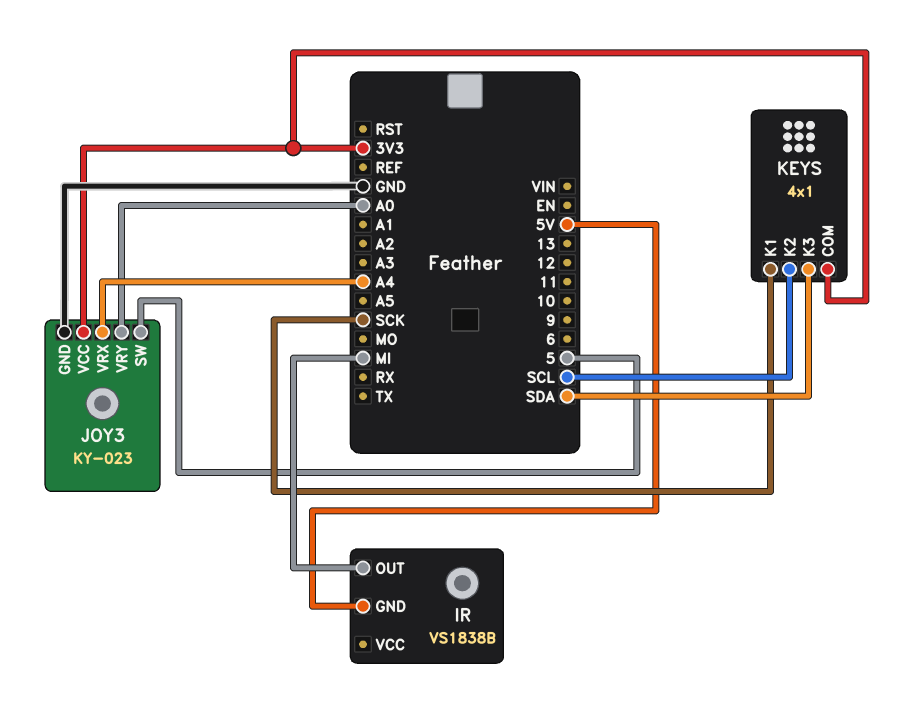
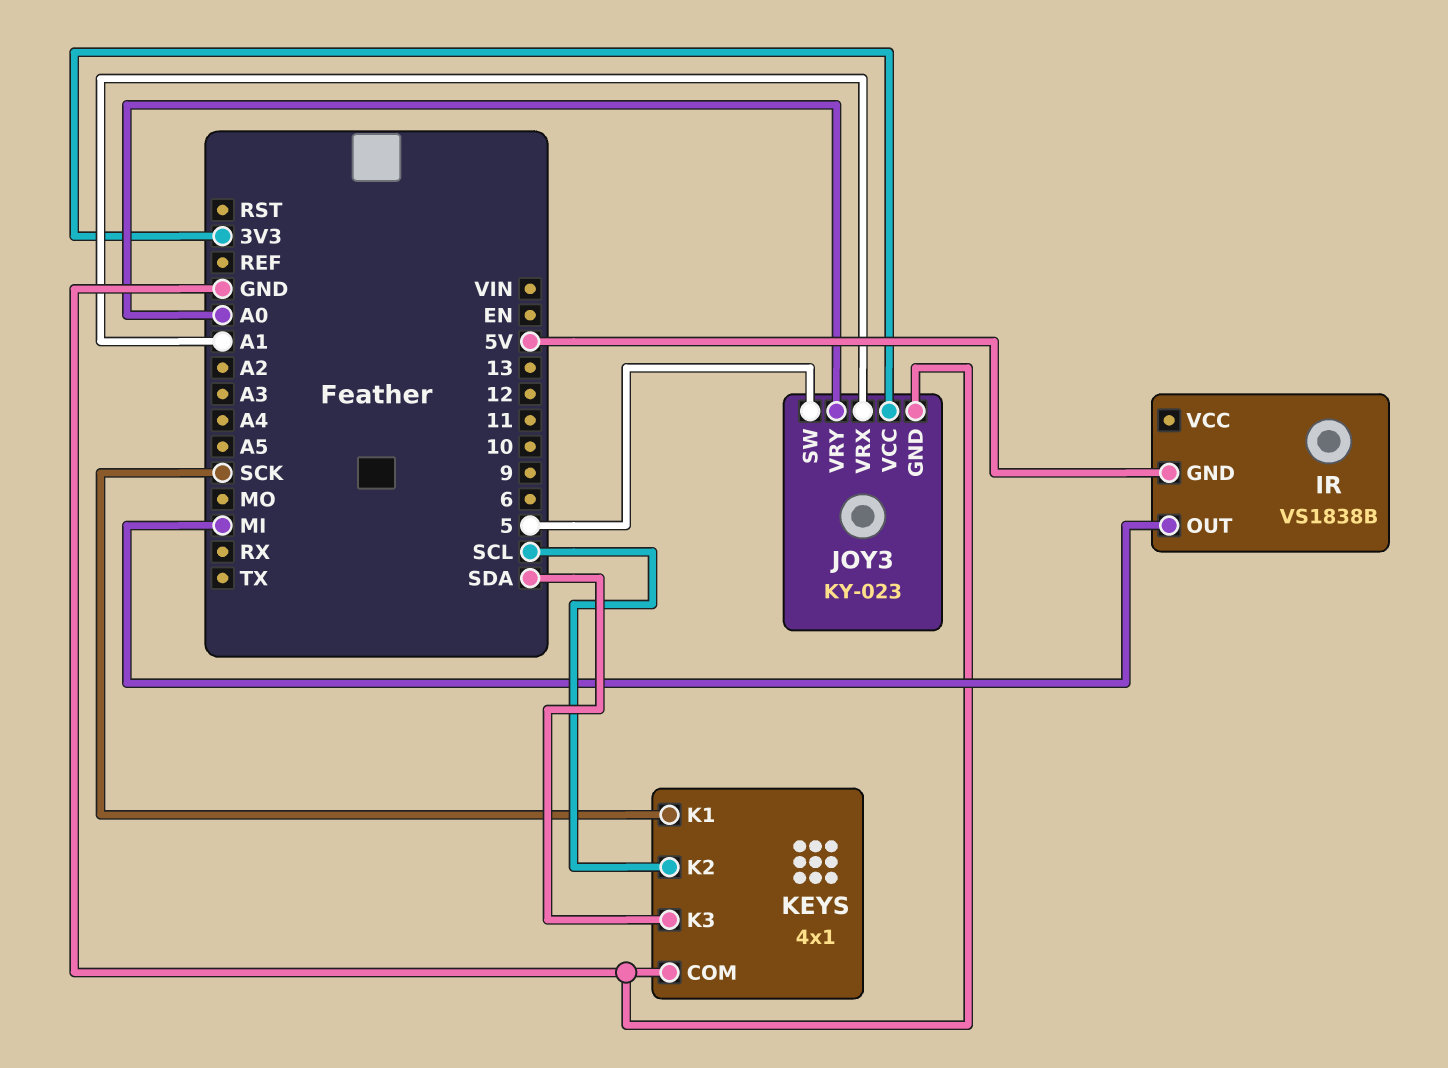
JOY3 pin VRX: A4 -> A1
KEYS pin COM: 3V3 -> GND

